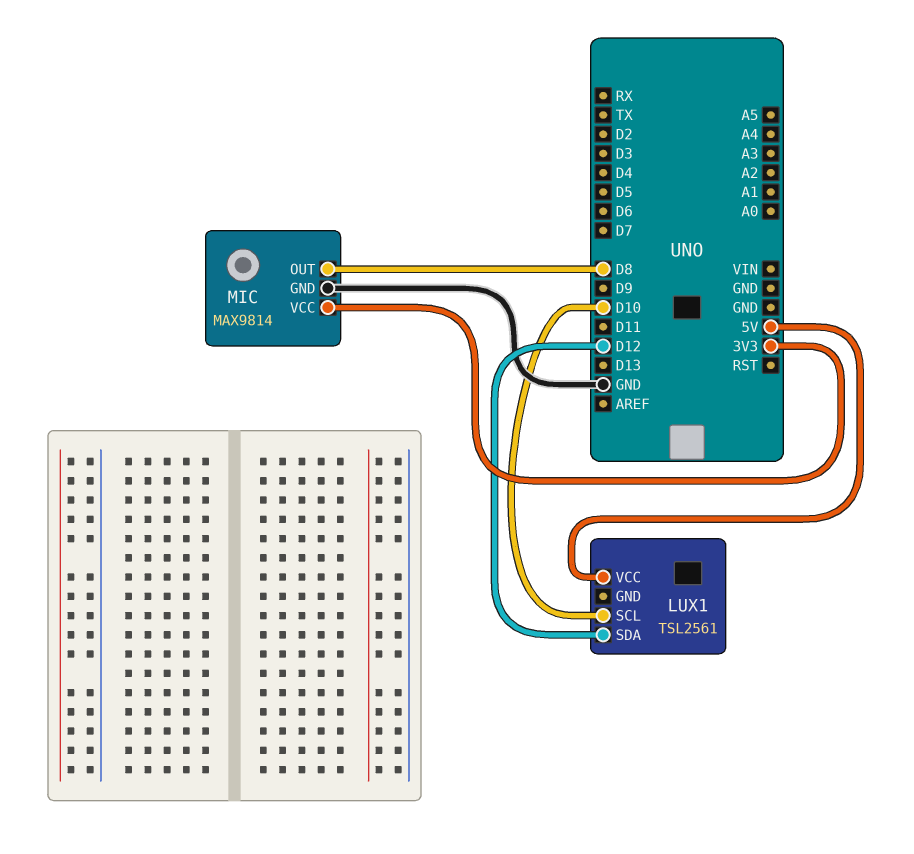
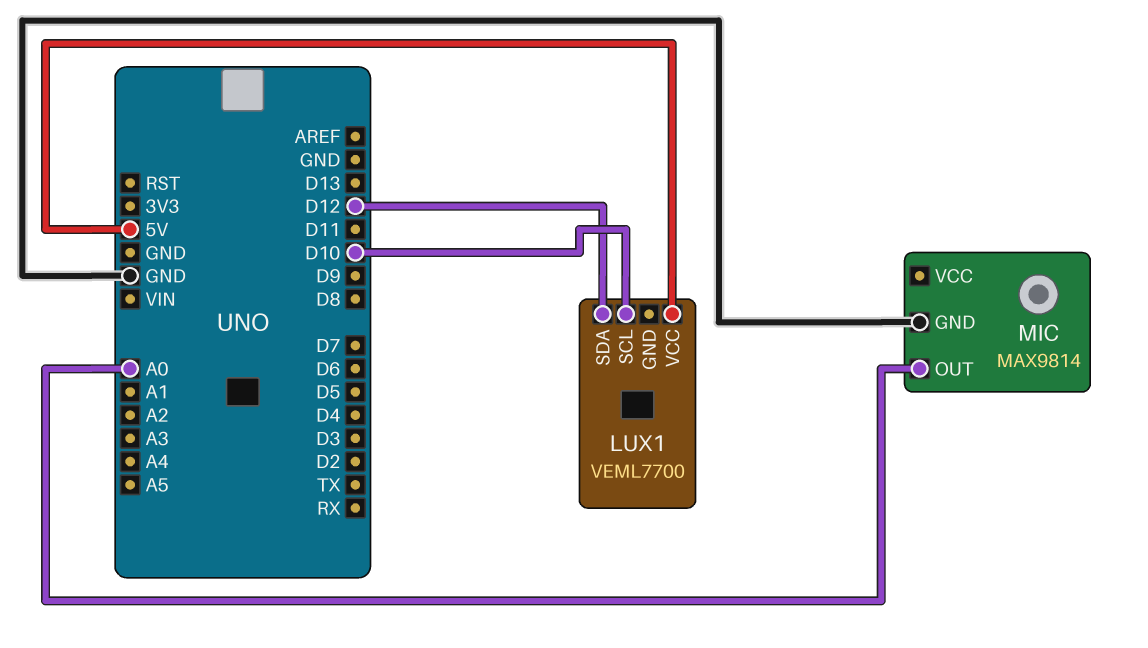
LUX1: TSL2561 -> VEML7700
MIC pin OUT: D8 -> A0
MIC pin VCC: 3V3 -> none

